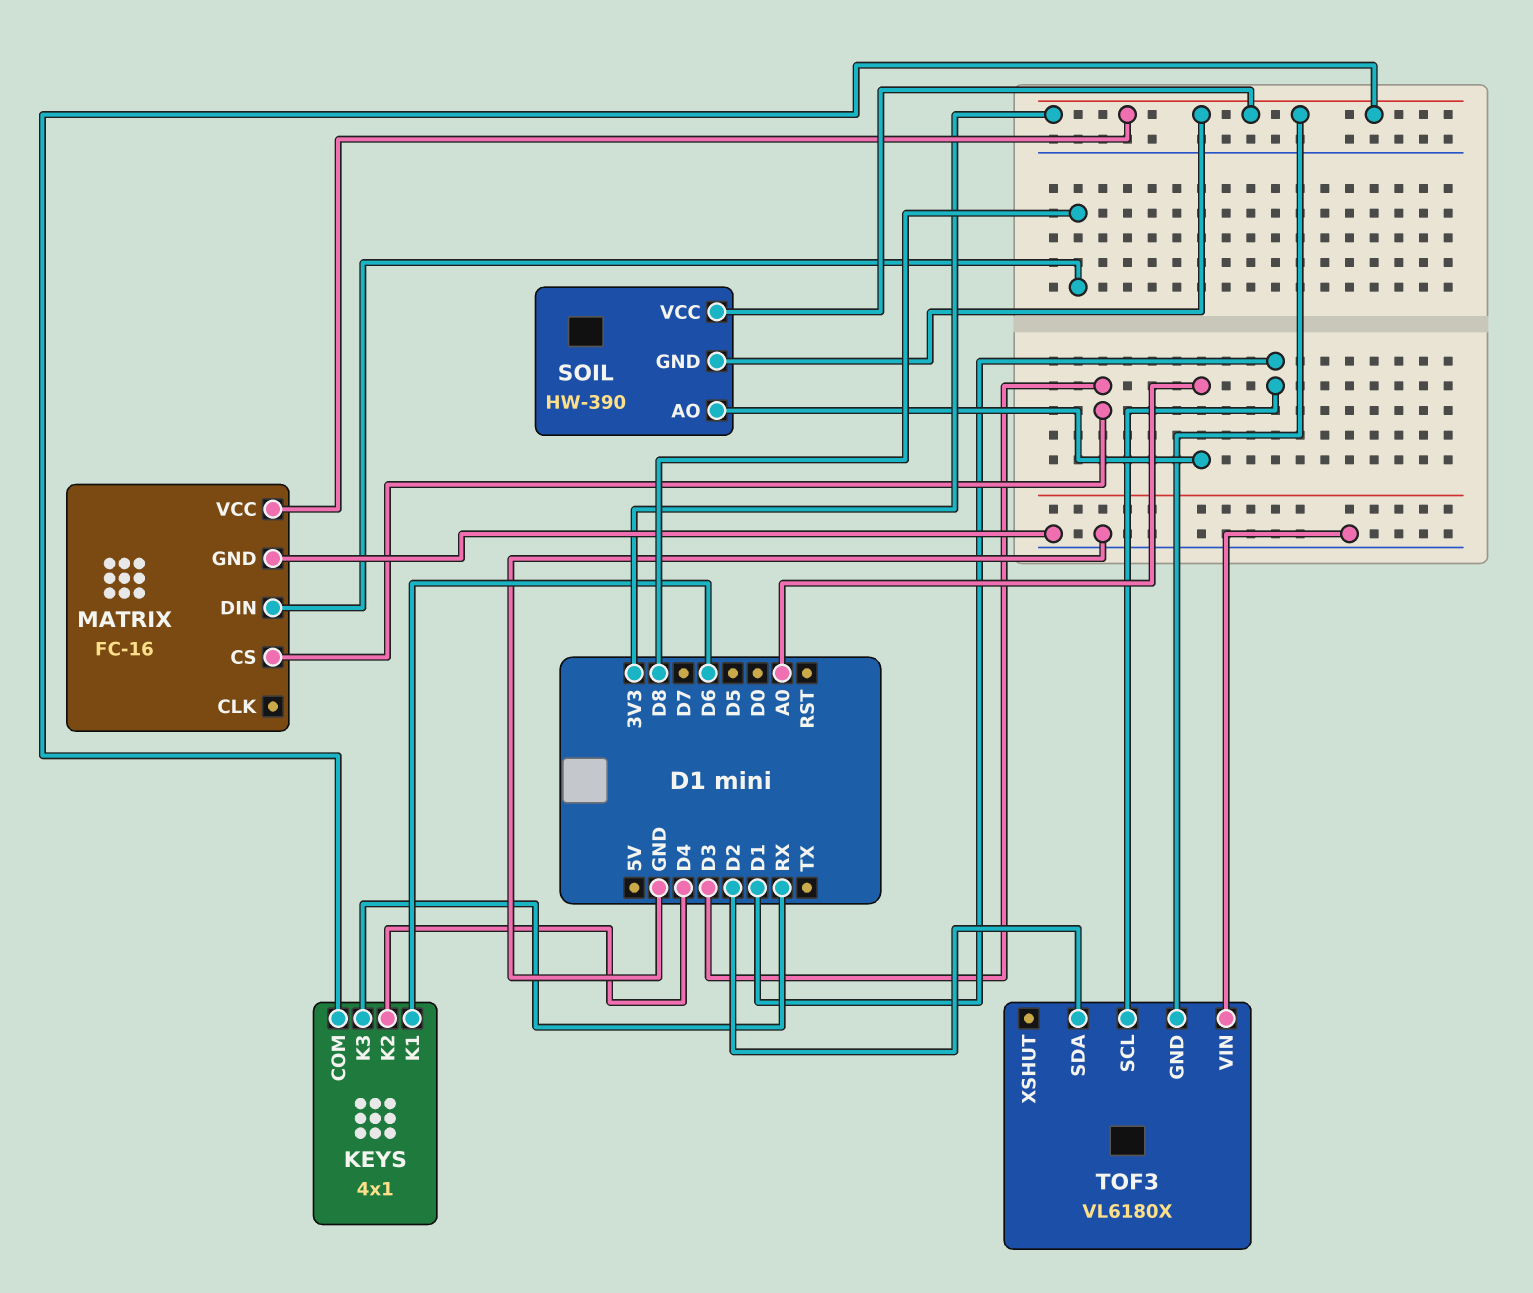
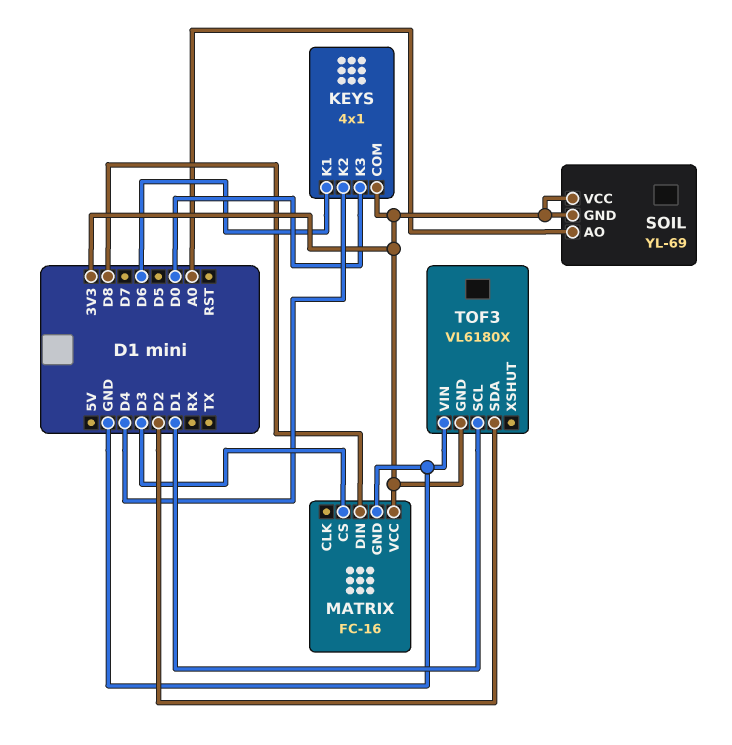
KEYS pin K3: RX -> D0
SOIL: HW-390 -> YL-69

